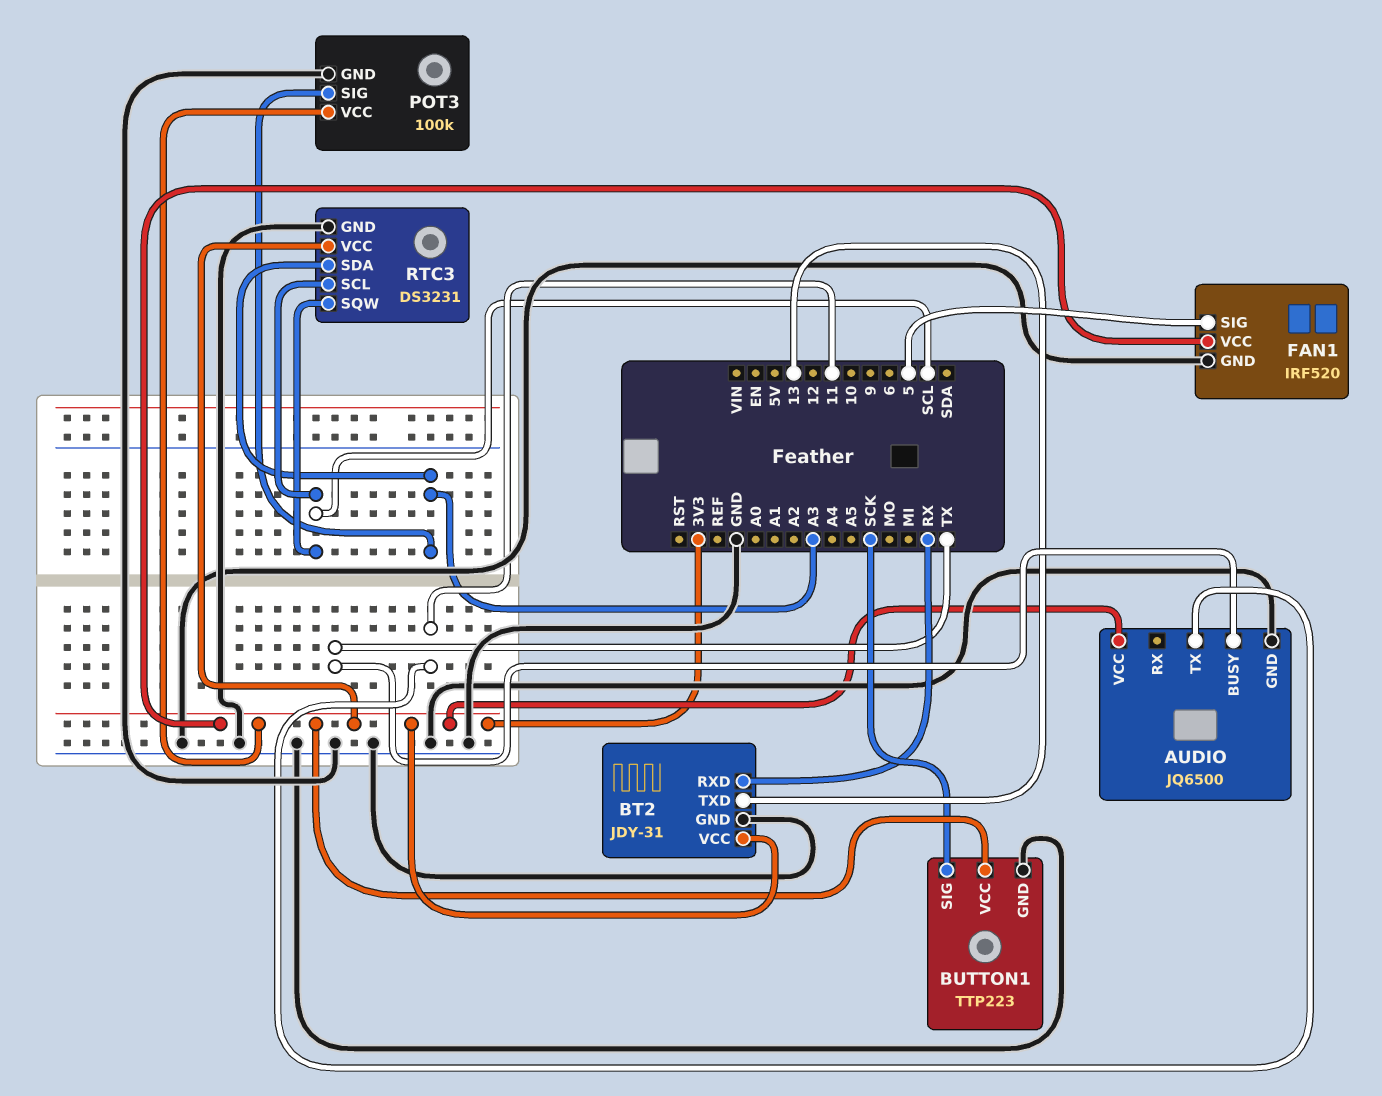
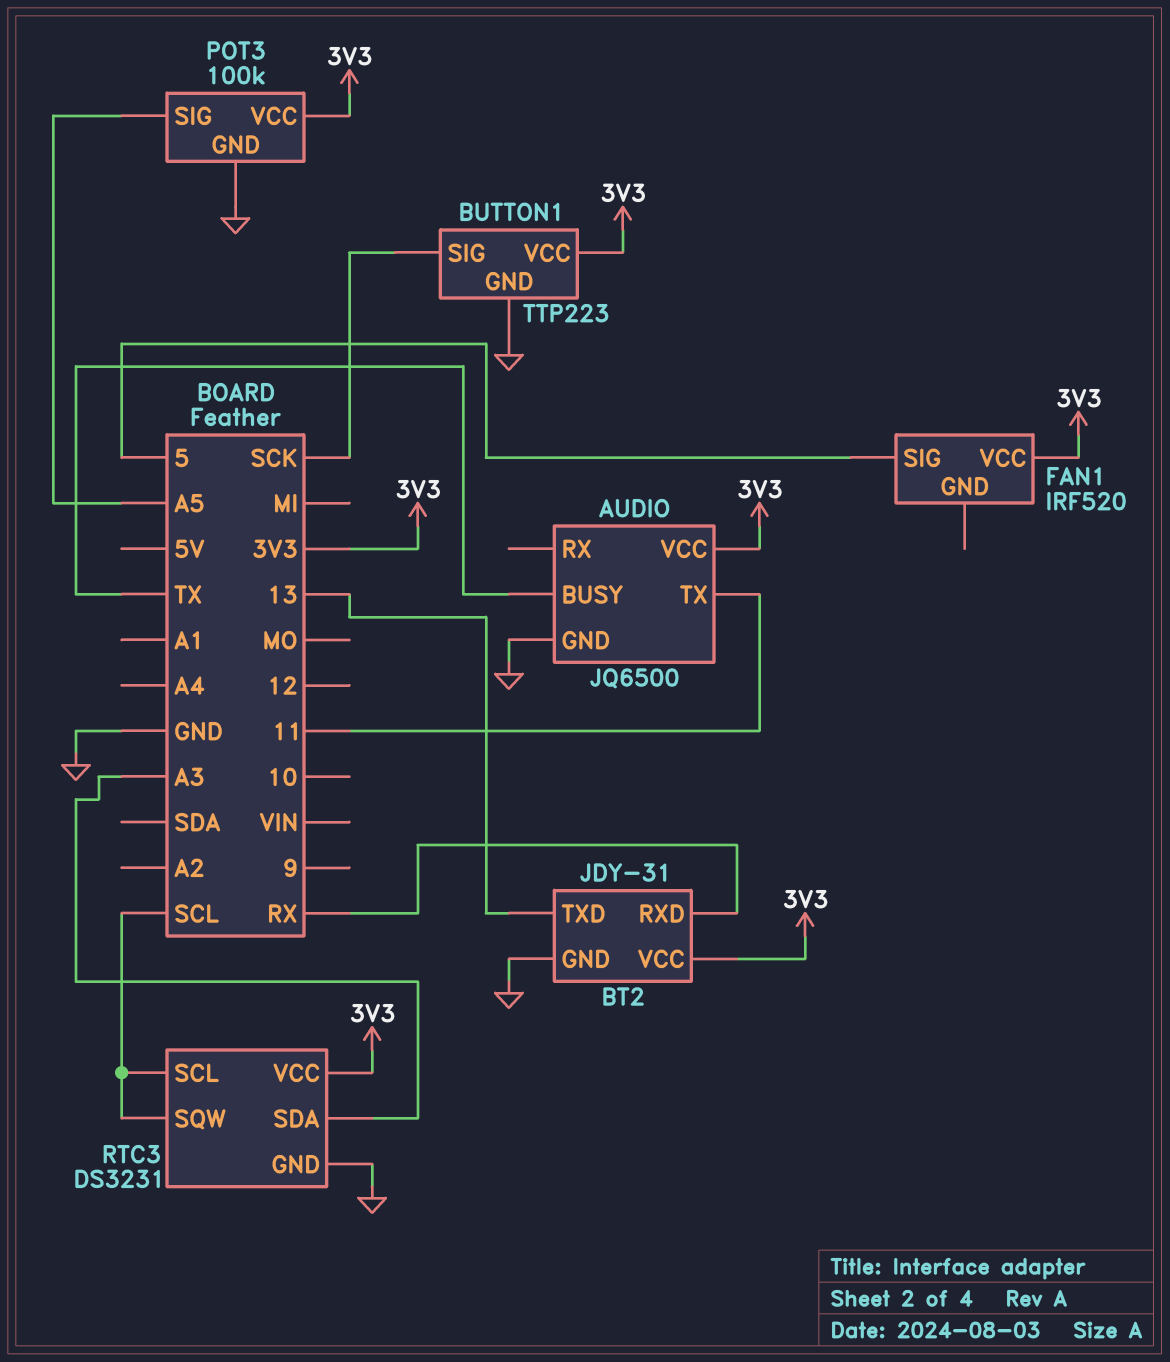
FAN1 pin GND: GND -> none
POT3 pin SIG: A3 -> A5

